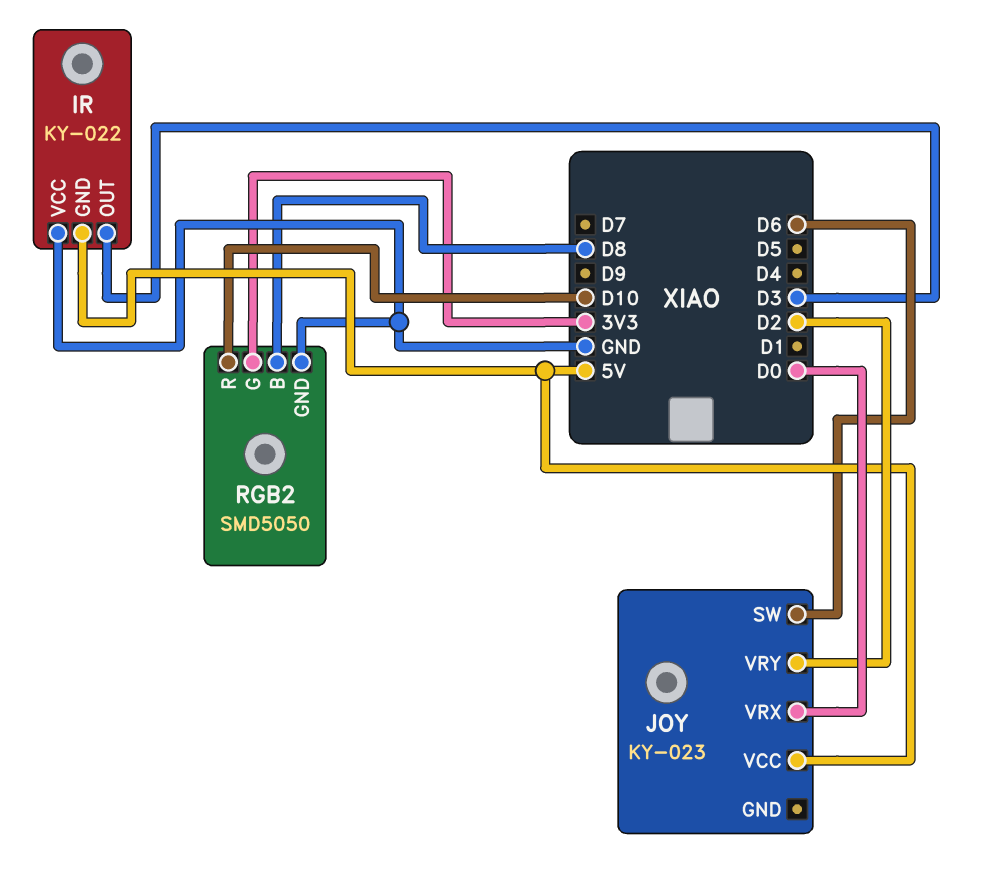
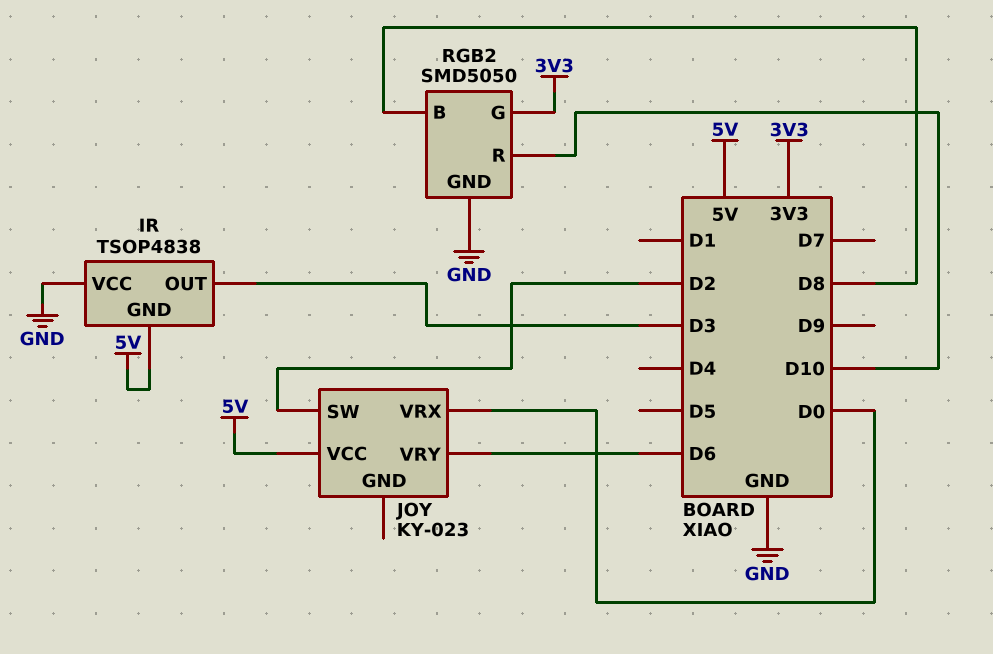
IR: KY-022 -> TSOP4838
JOY pin SW: D6 -> D2
JOY pin VRY: D2 -> D6

